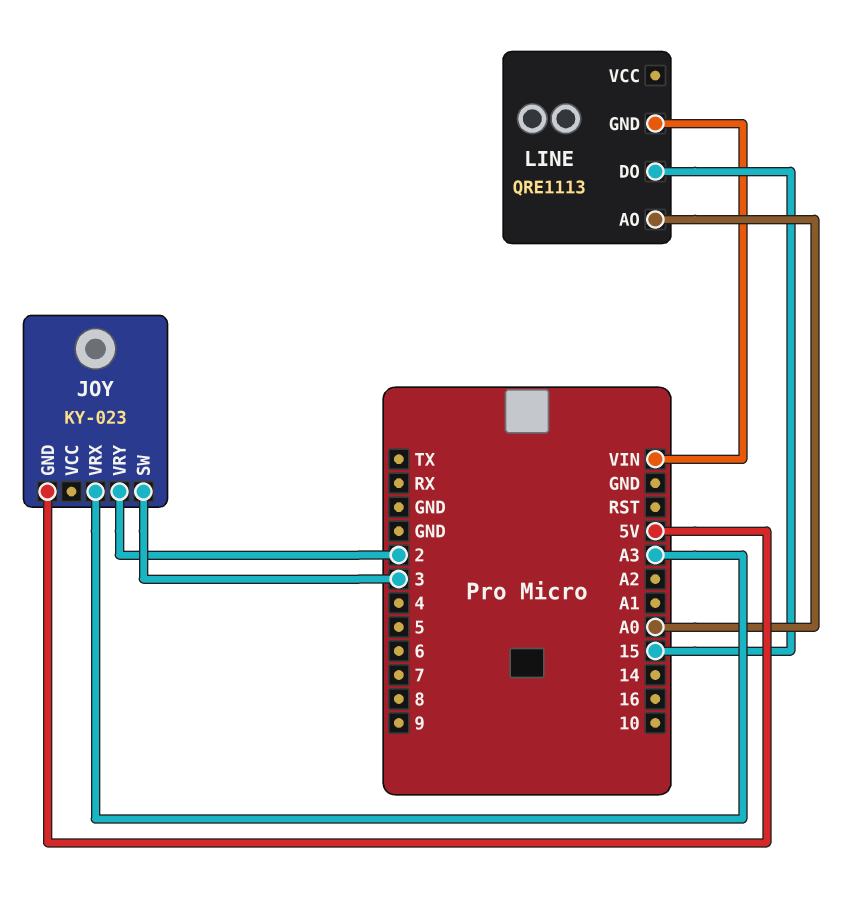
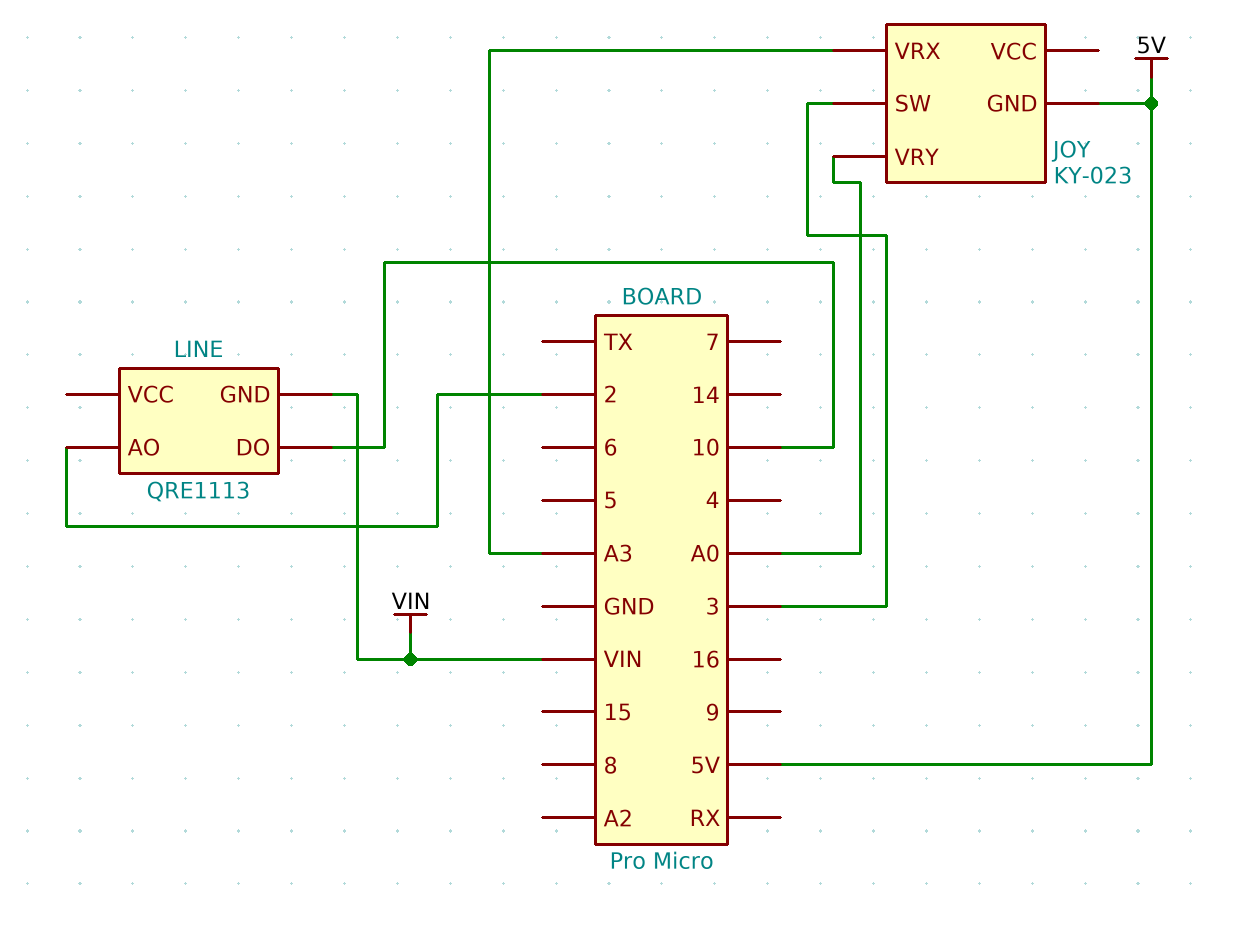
JOY pin VRY: 2 -> A0
LINE pin AO: A0 -> 2
LINE pin DO: 15 -> 10

